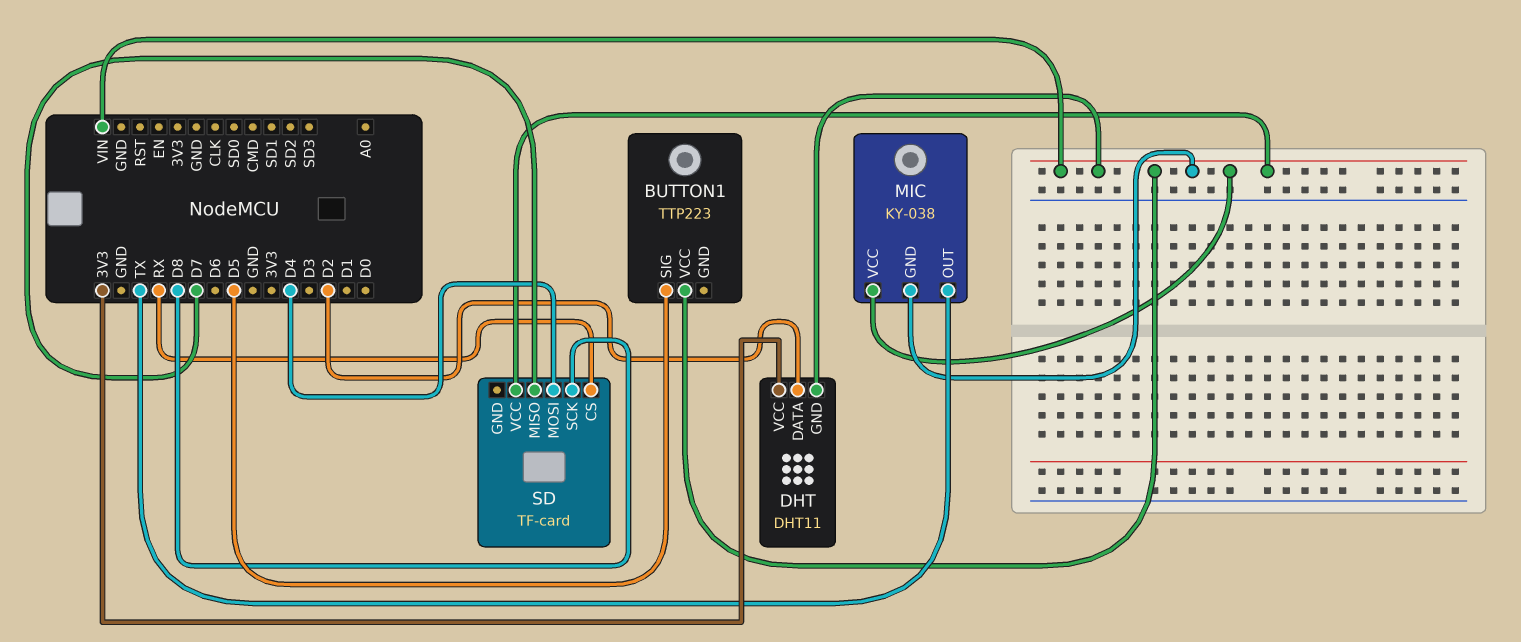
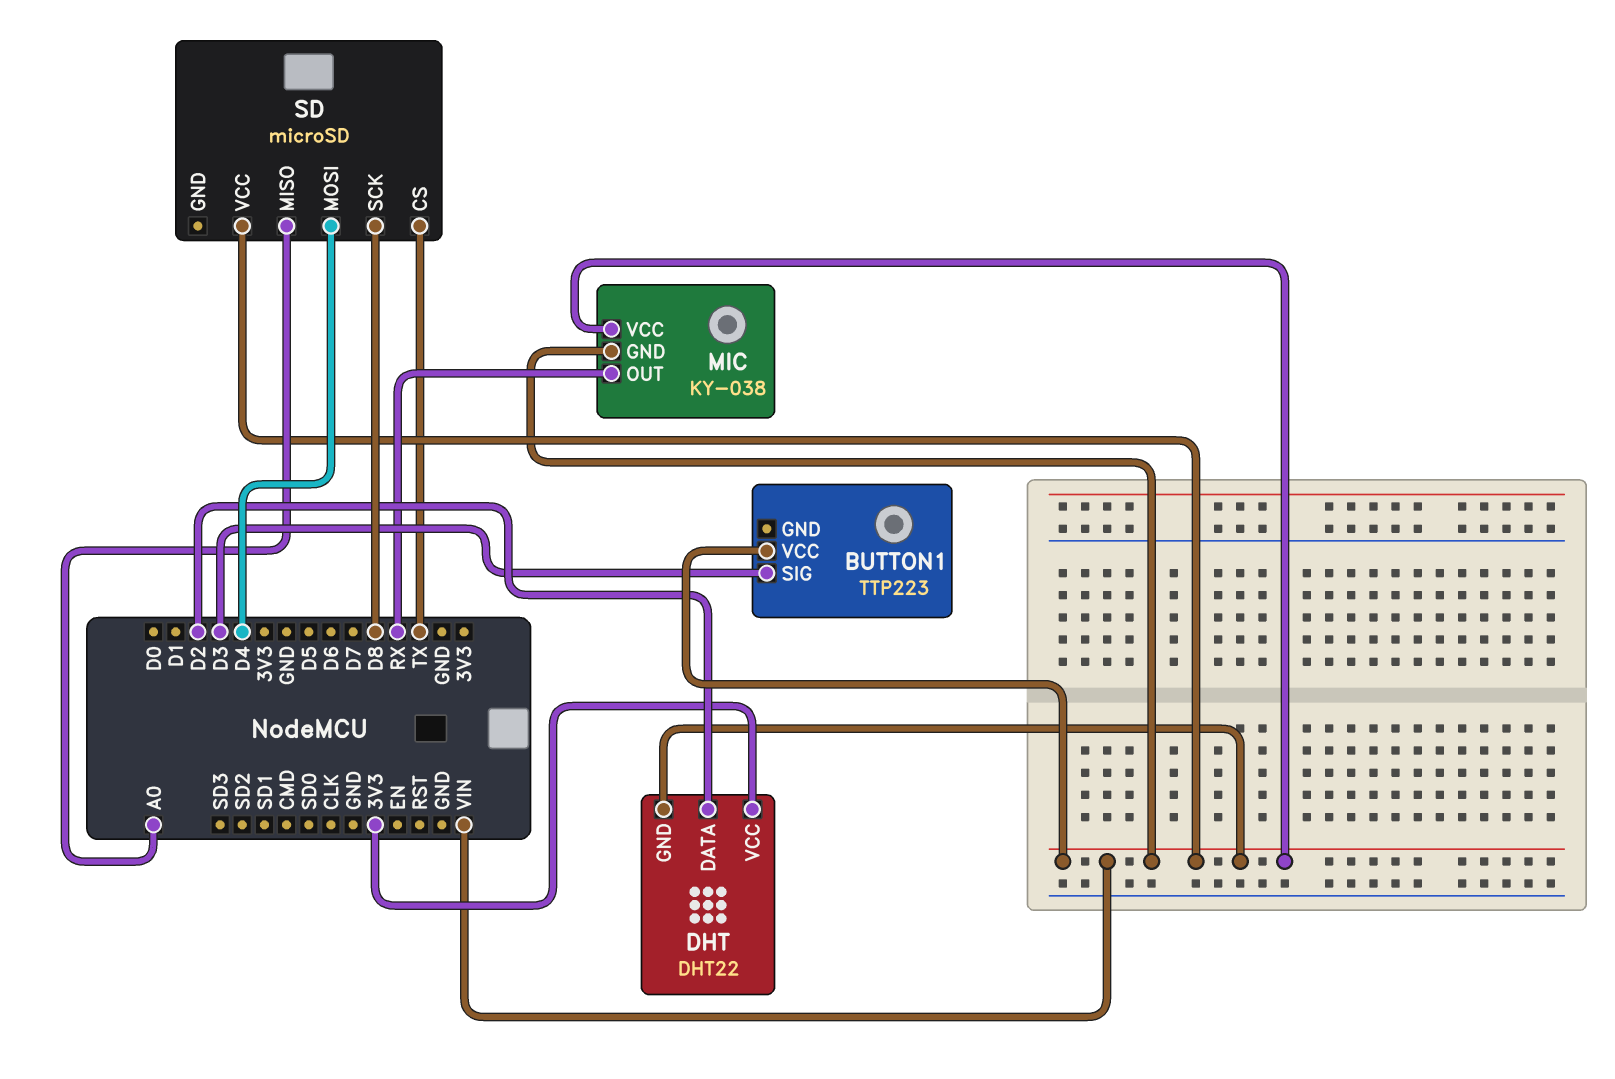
BUTTON1 pin SIG: D5 -> D3
DHT: DHT11 -> DHT22
MIC pin OUT: TX -> RX
SD: TF-card -> microSD
SD pin CS: RX -> TX
SD pin MISO: D7 -> A0

